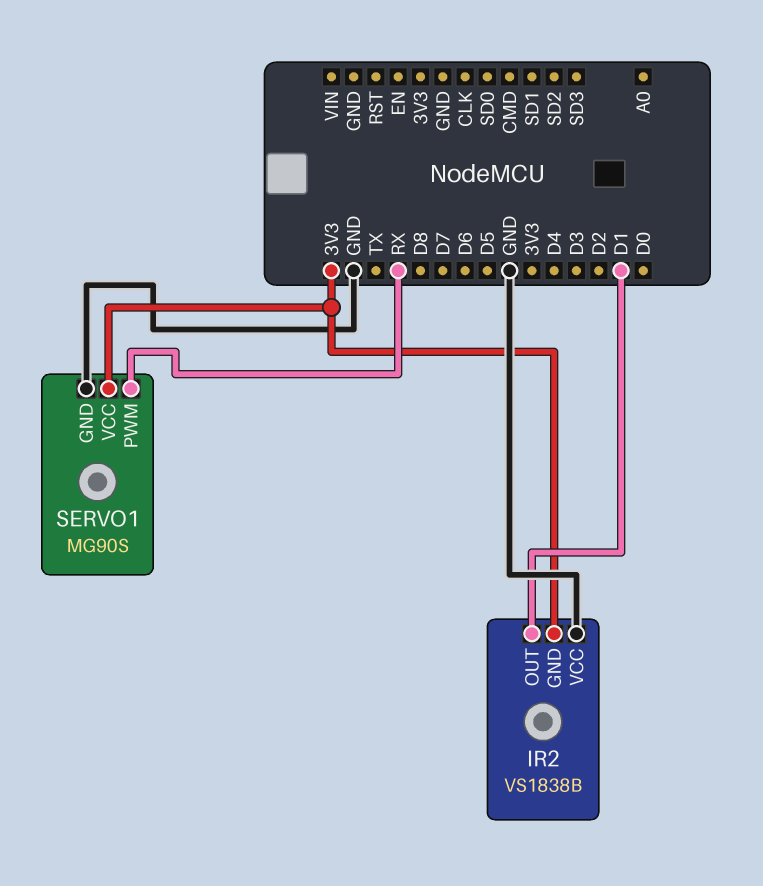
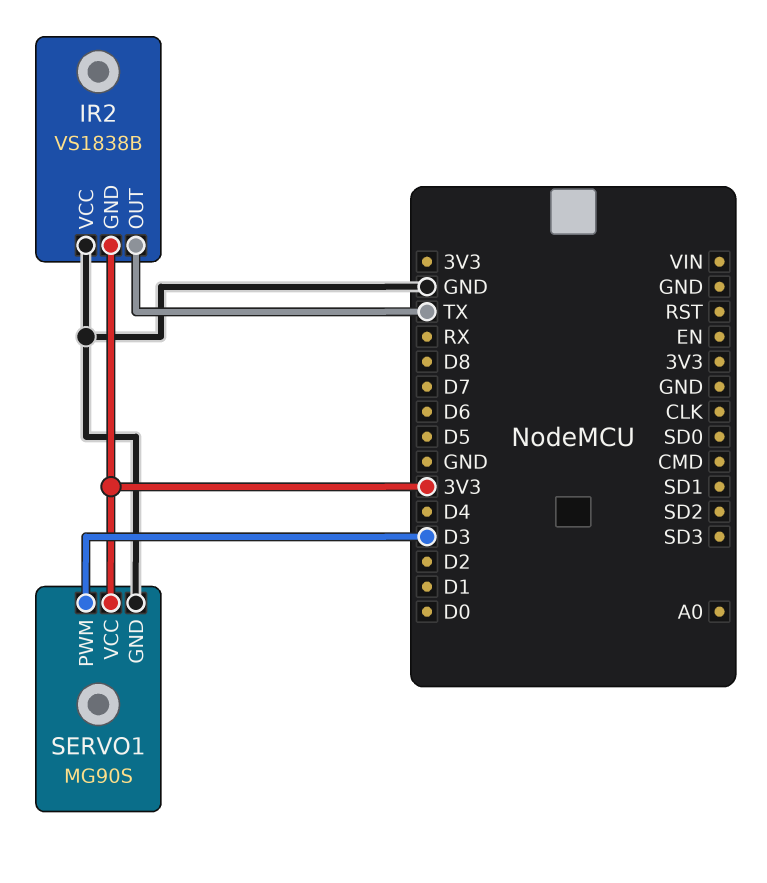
IR2 pin OUT: D1 -> TX
SERVO1 pin PWM: RX -> D3

